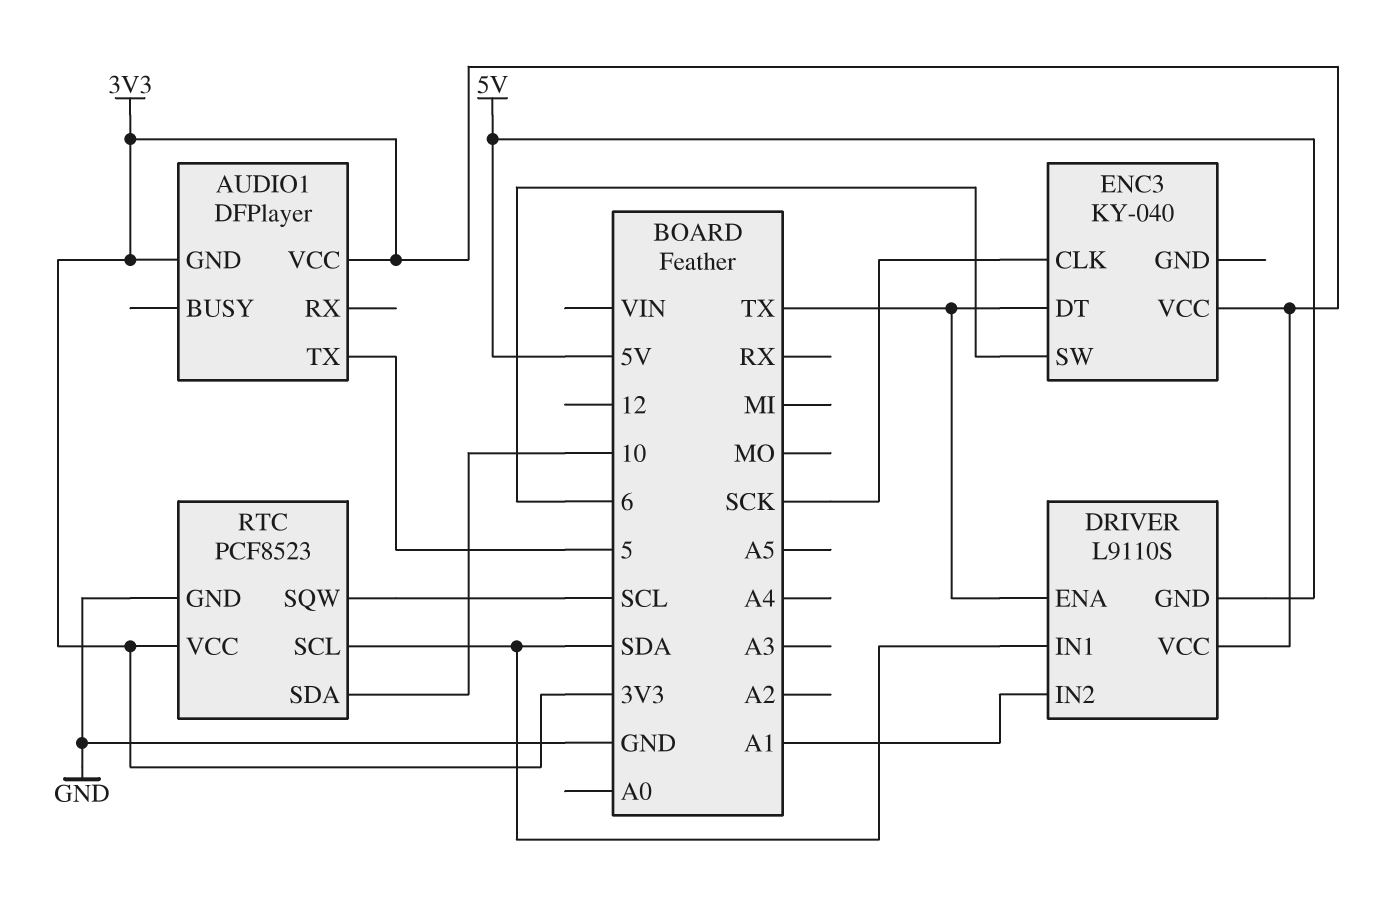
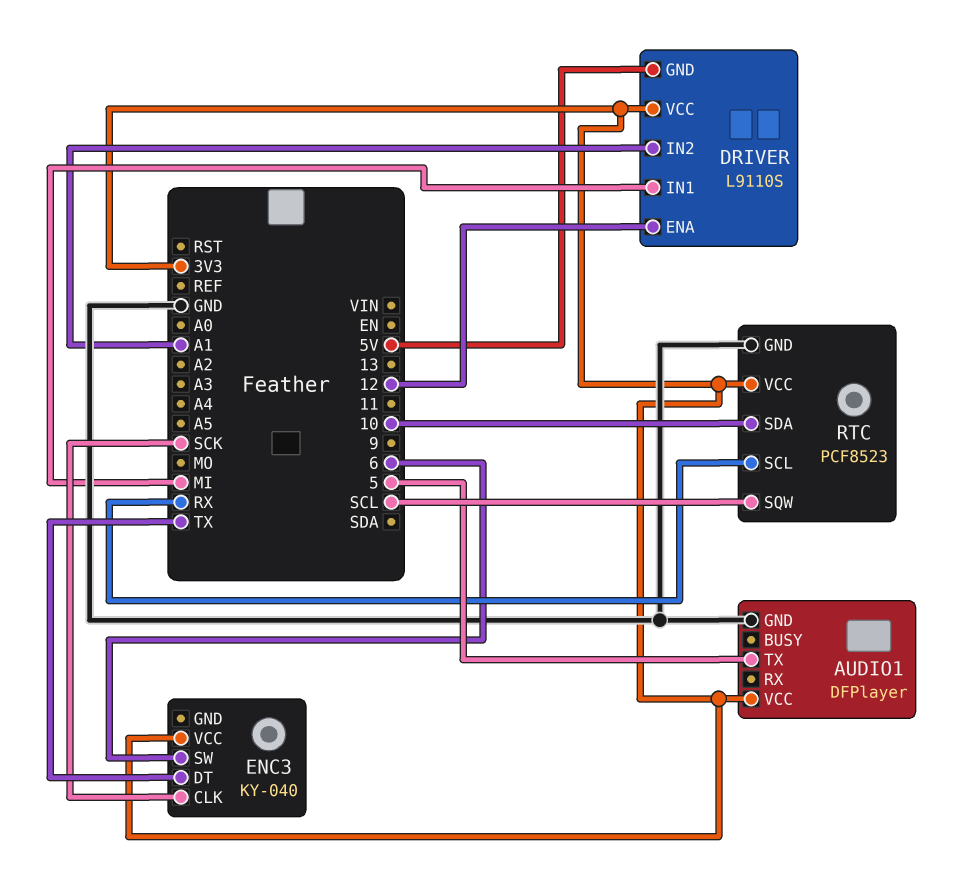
AUDIO1 pin GND: 3V3 -> GND
DRIVER pin ENA: TX -> 12
DRIVER pin IN1: SDA -> MI
RTC pin SCL: SDA -> RX

